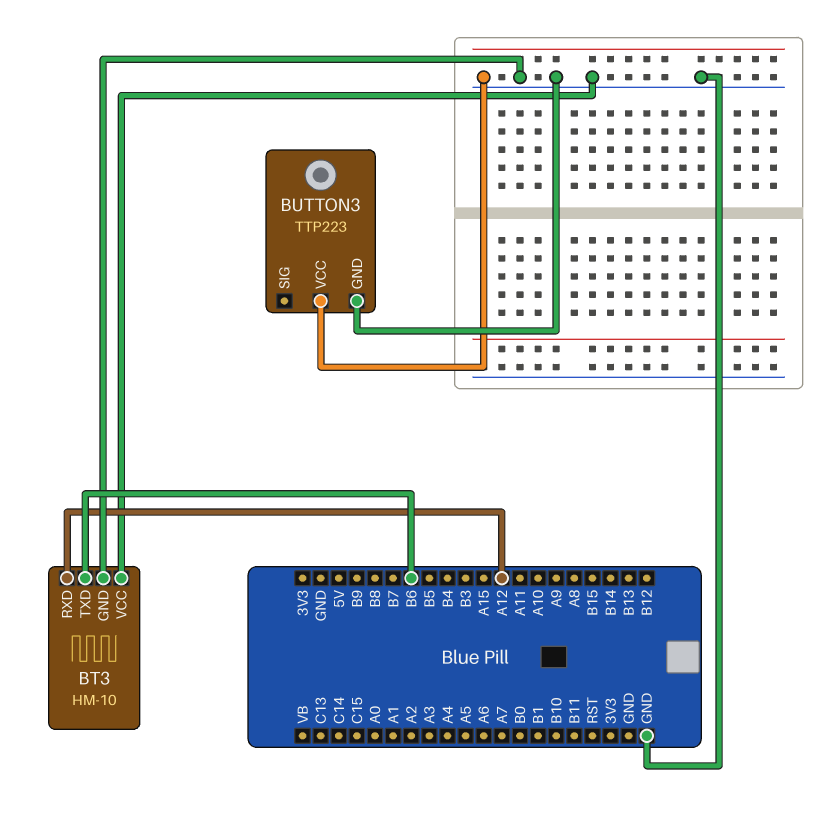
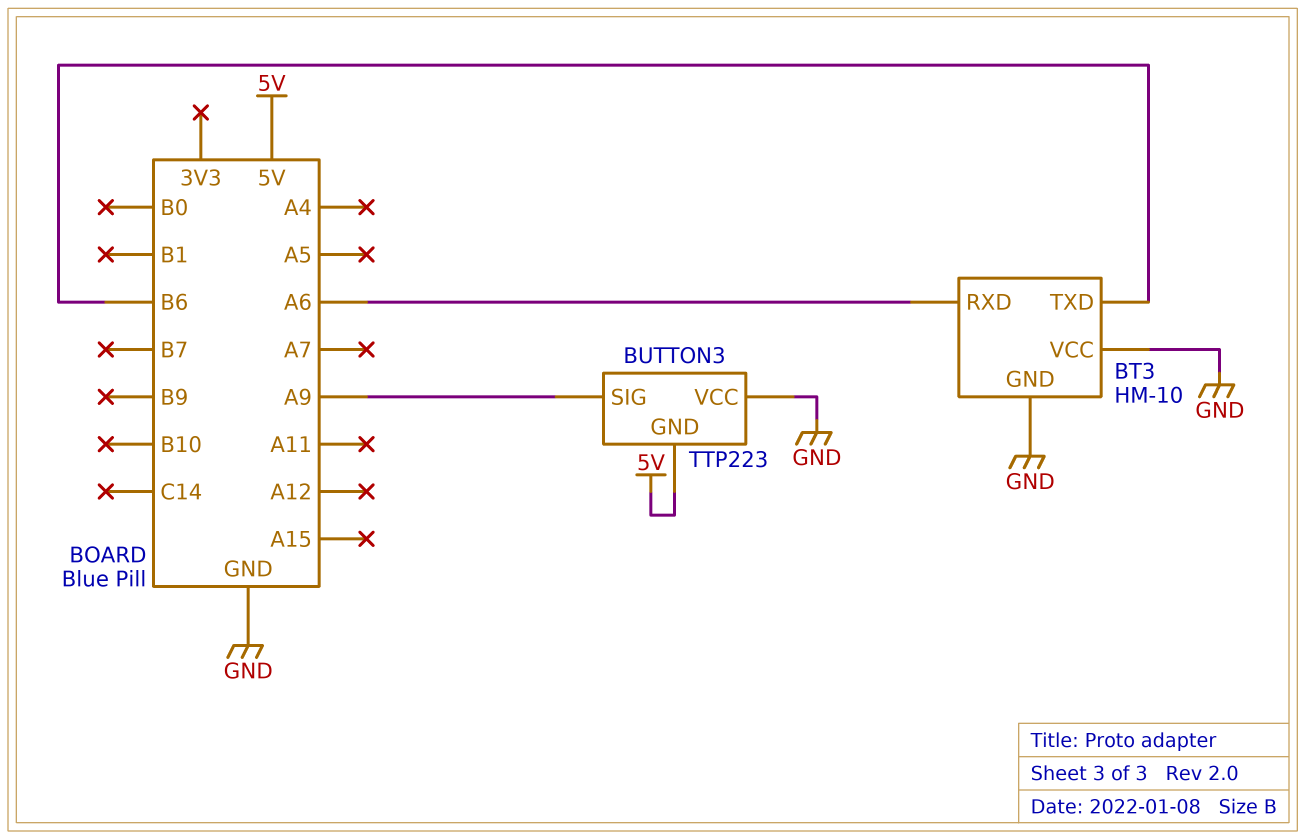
BT3 pin RXD: A12 -> A6
BUTTON3 pin GND: GND -> 5V
BUTTON3 pin SIG: none -> A9

